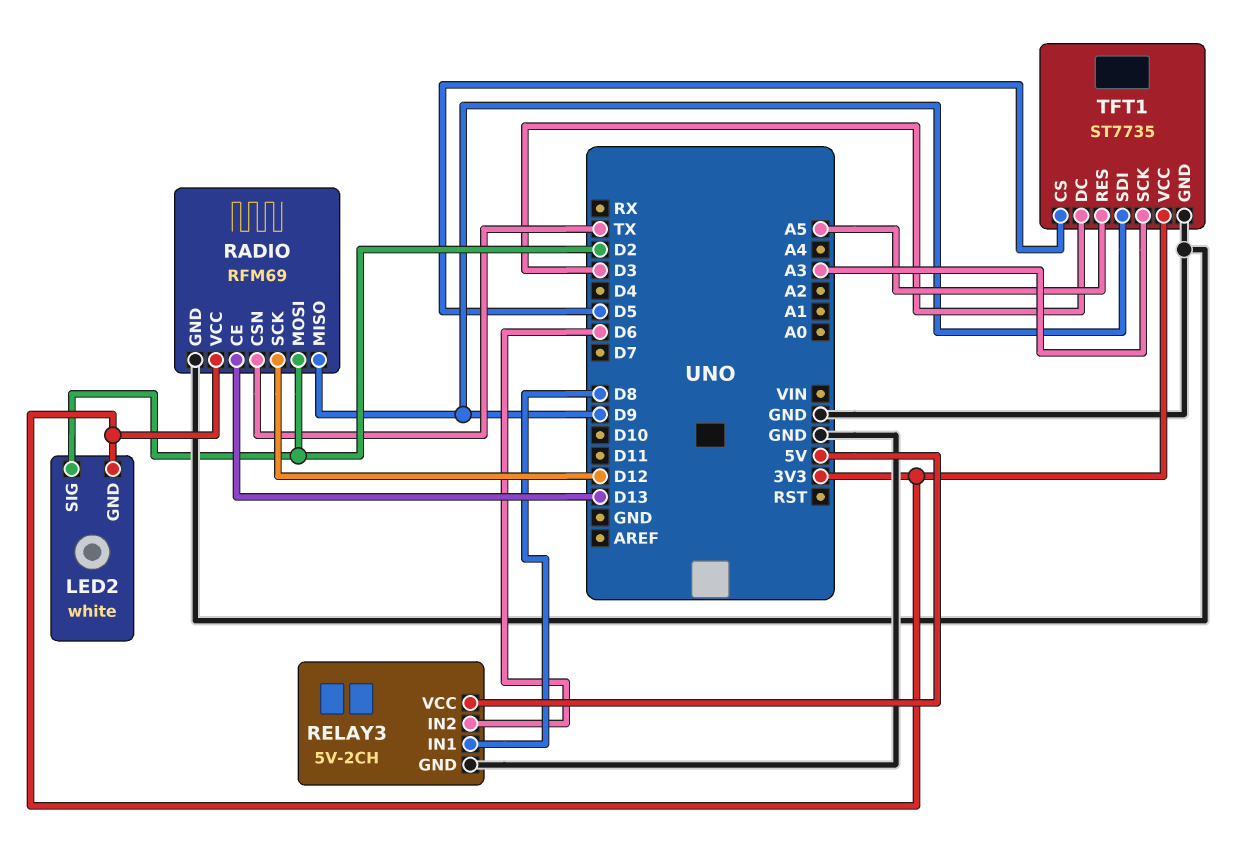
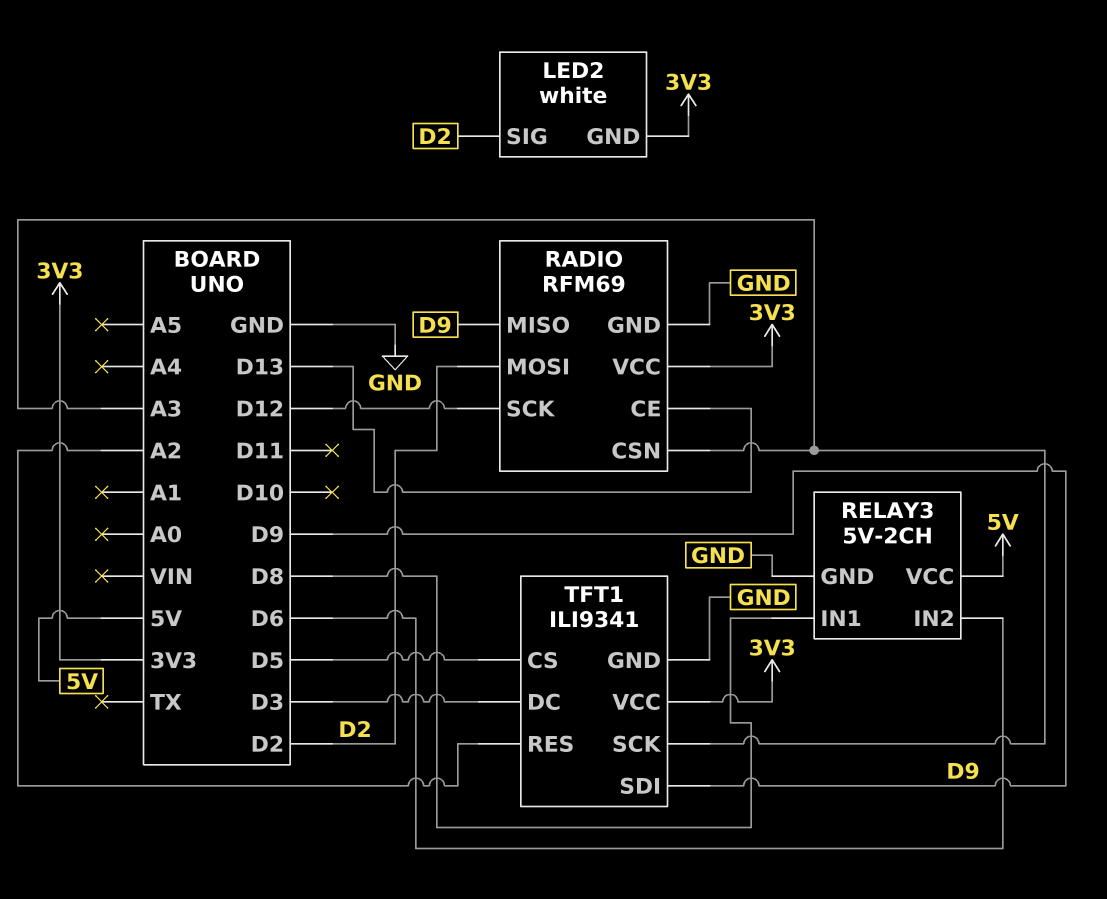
RADIO pin CSN: TX -> A3
TFT1: ST7735 -> ILI9341
TFT1 pin RES: A5 -> A2

